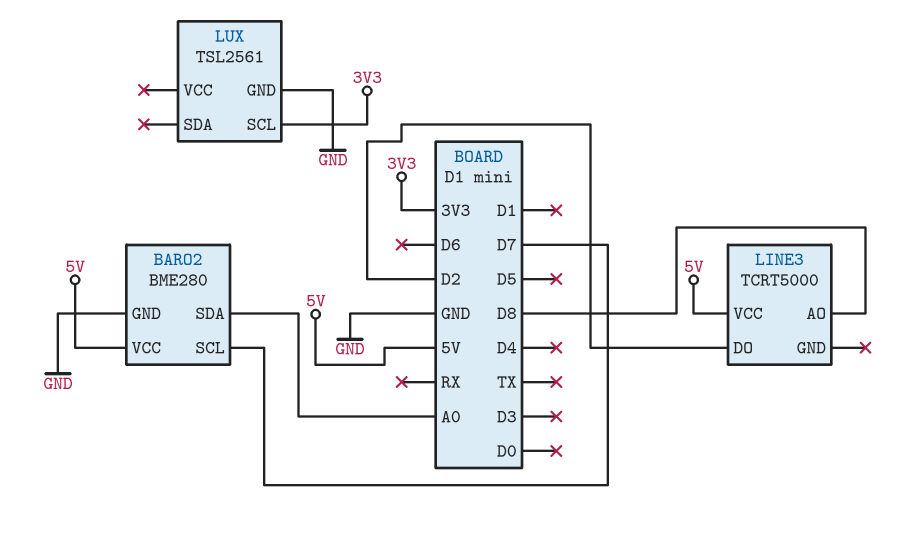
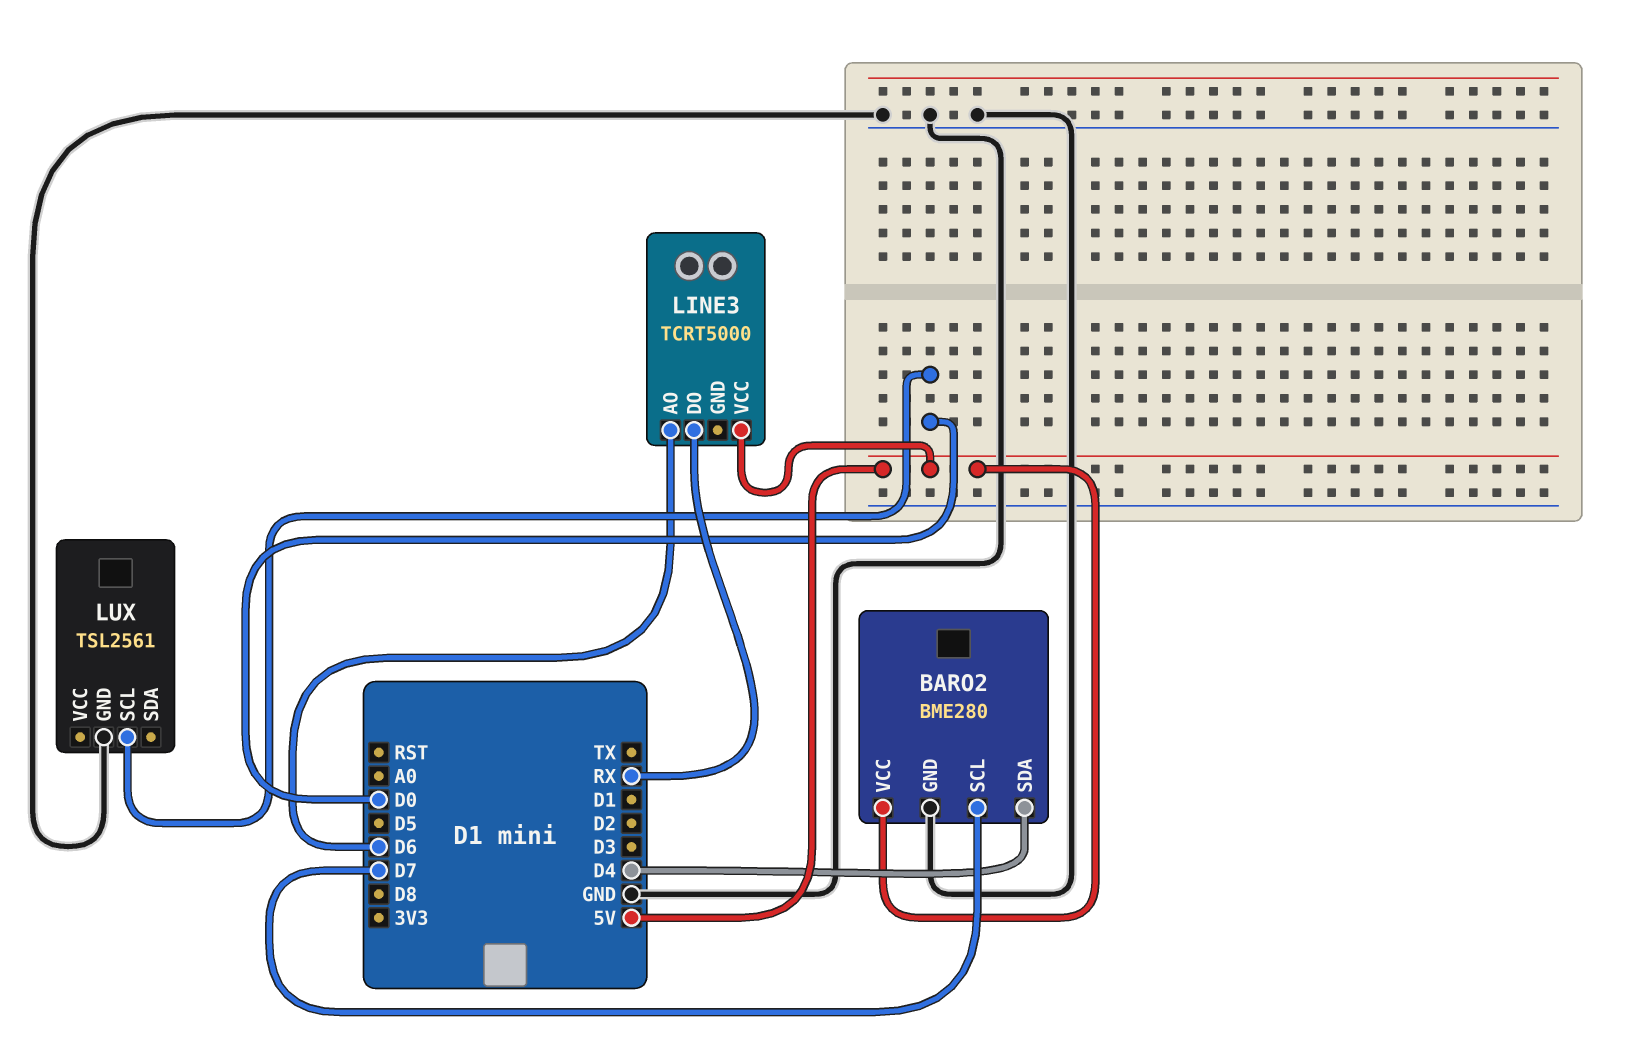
BARO2 pin SDA: A0 -> D4
LINE3 pin AO: D8 -> D6
LINE3 pin DO: D2 -> RX
LUX pin SCL: 3V3 -> D0

